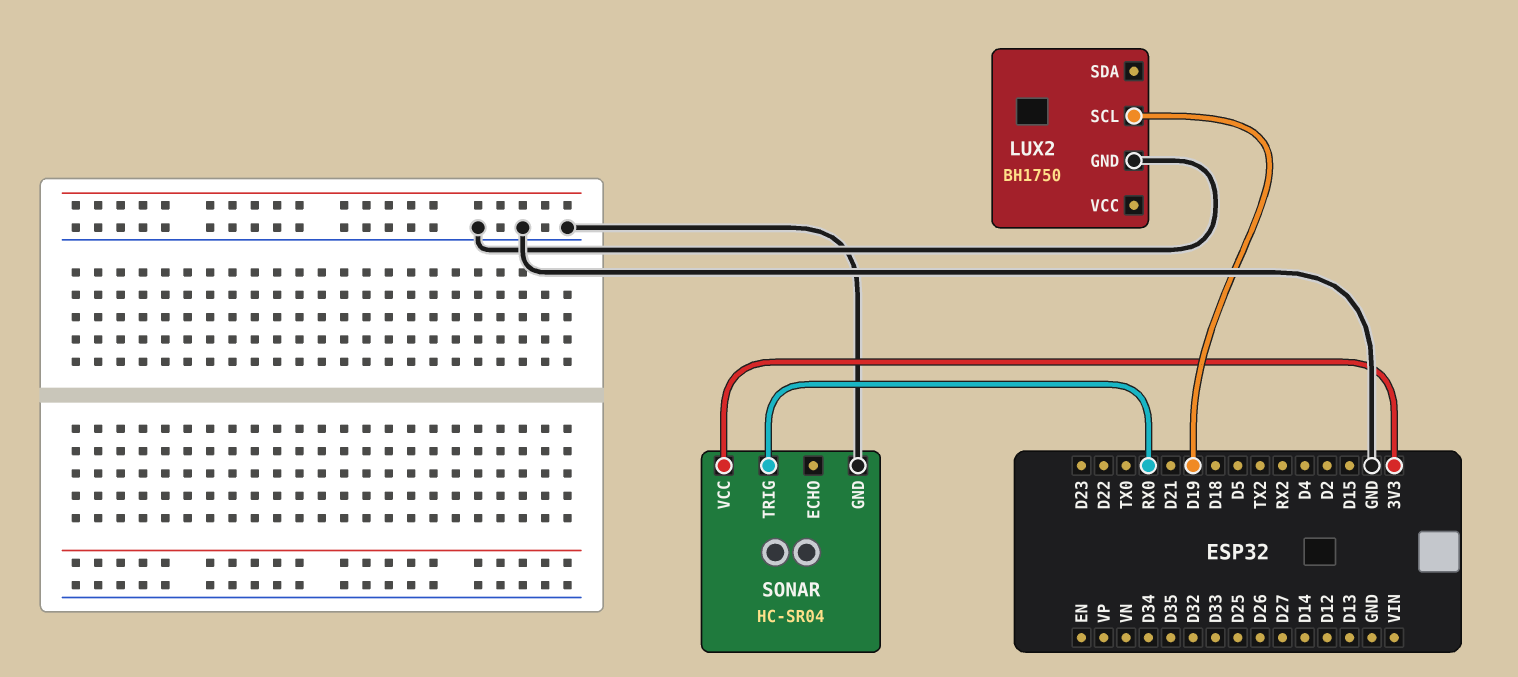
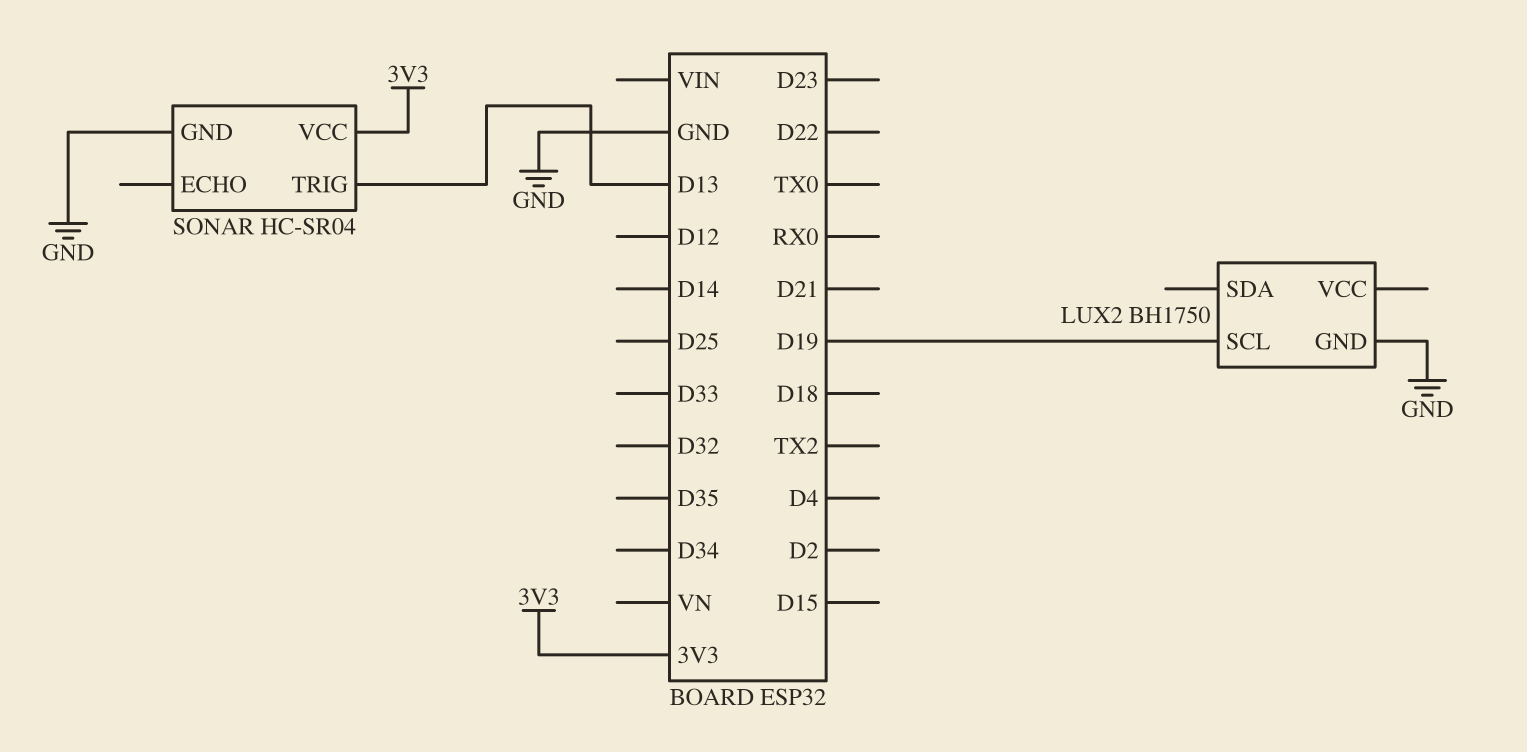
SONAR pin TRIG: RX0 -> D13

